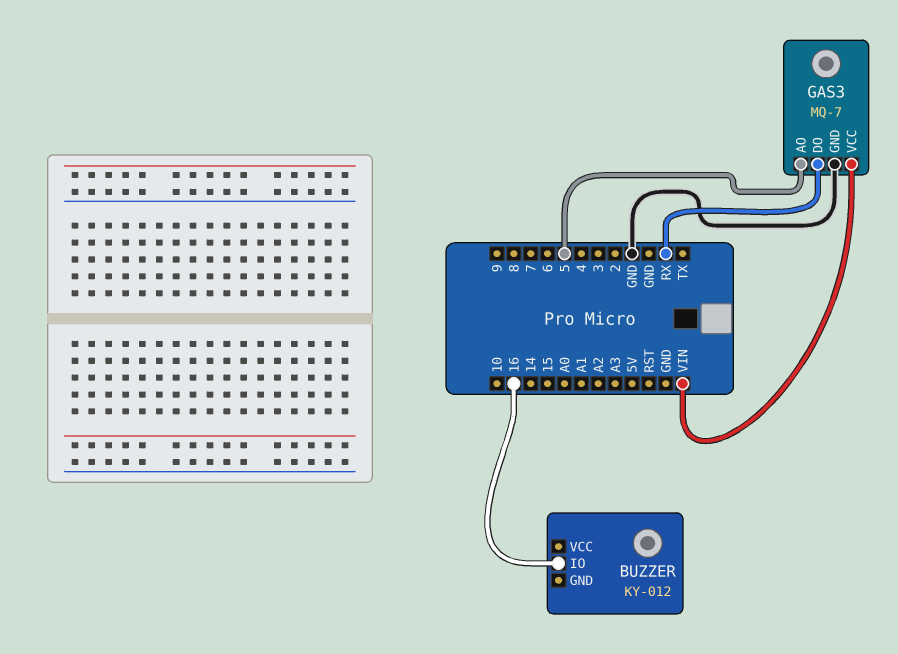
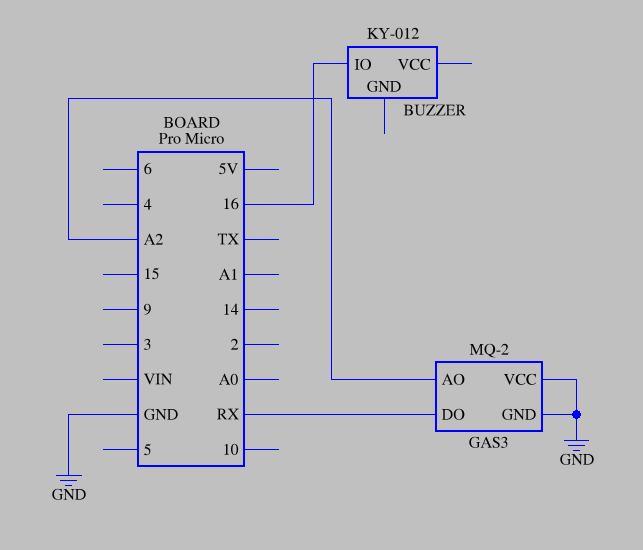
GAS3: MQ-7 -> MQ-2
GAS3 pin AO: 5 -> A2
GAS3 pin VCC: VIN -> GND

